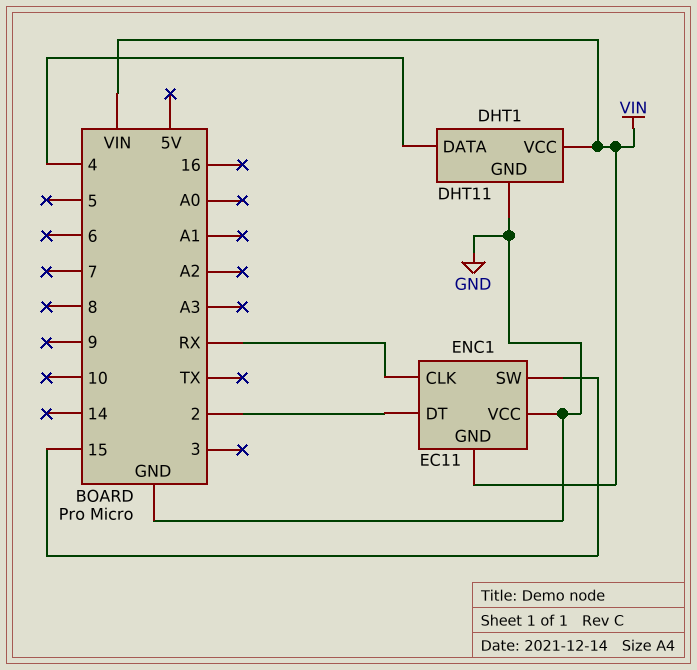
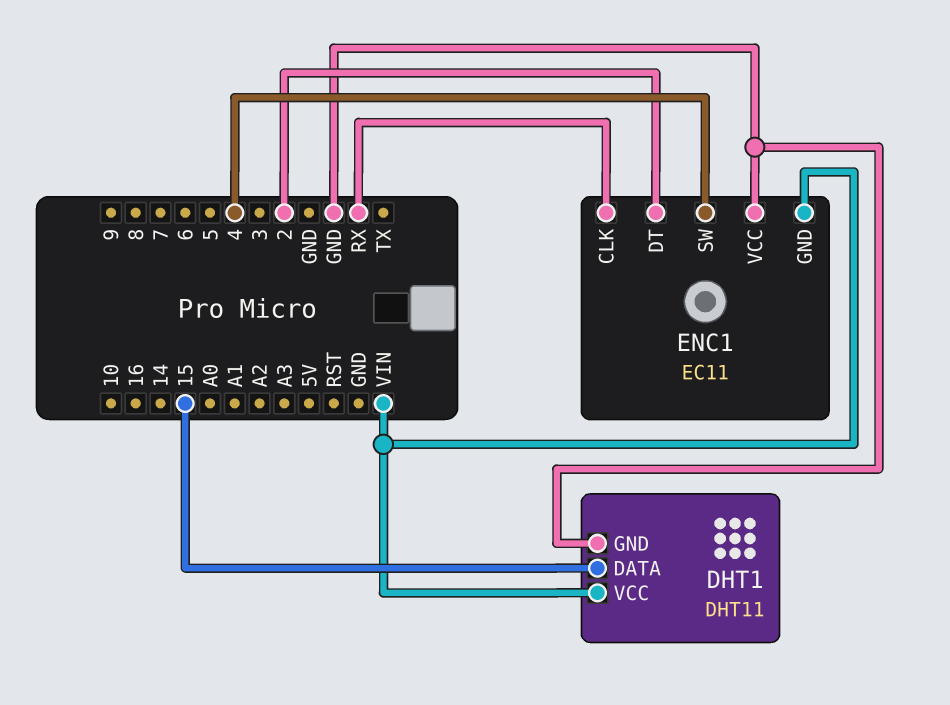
DHT1 pin DATA: 4 -> 15
ENC1 pin SW: 15 -> 4

